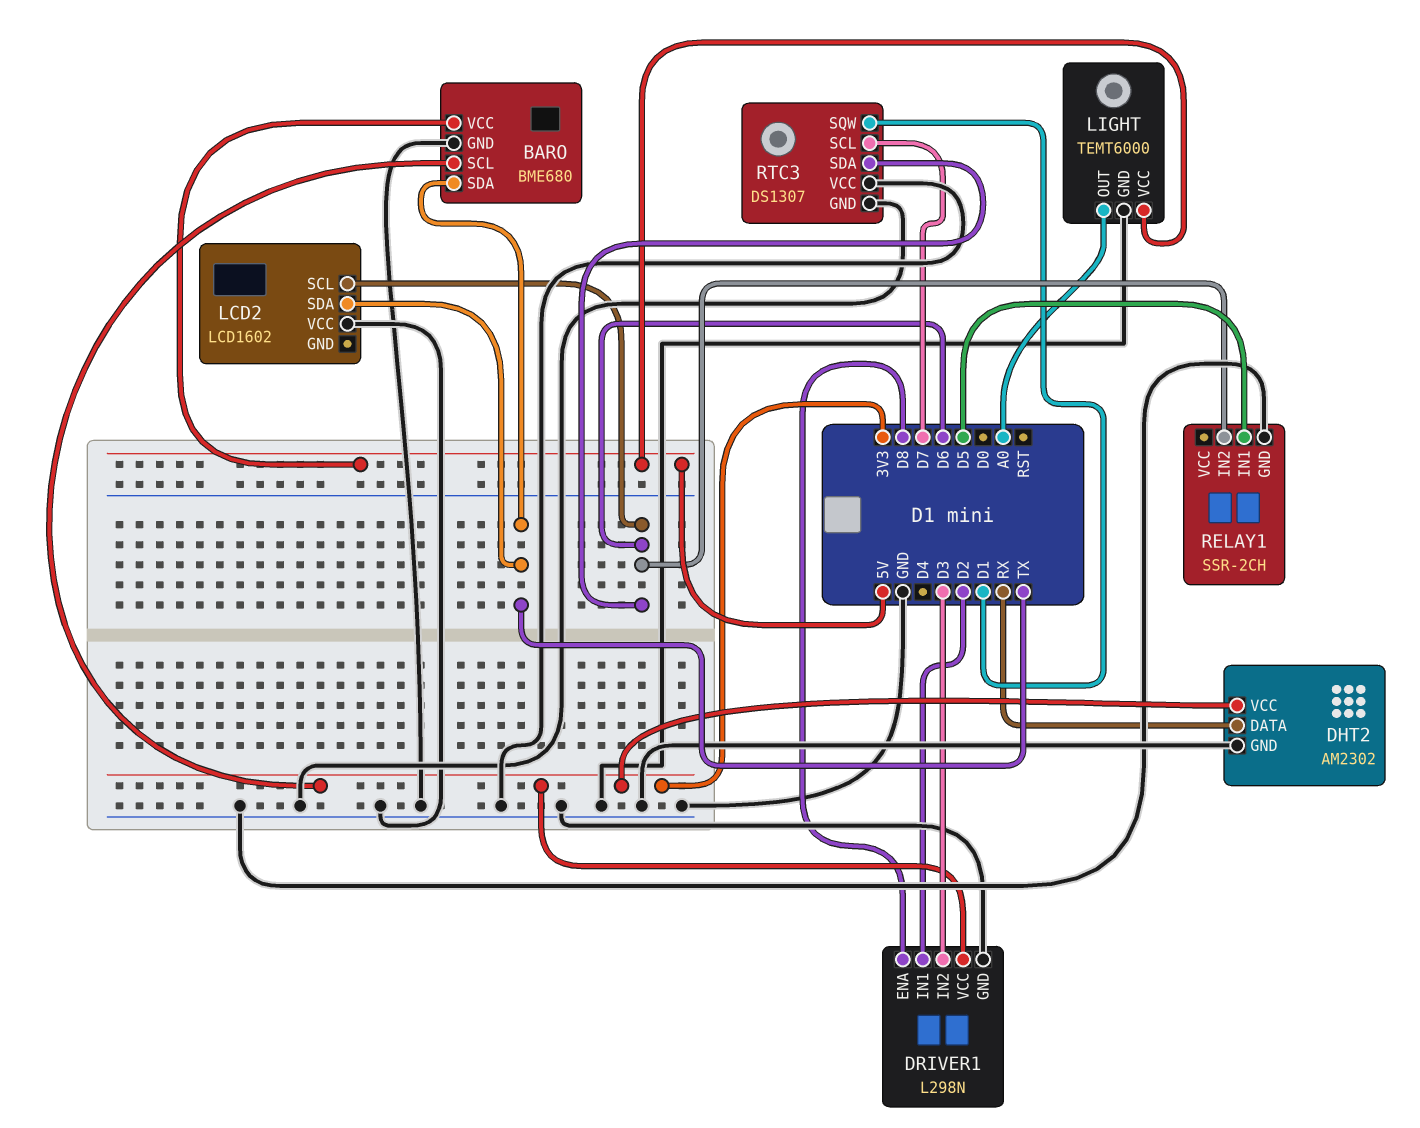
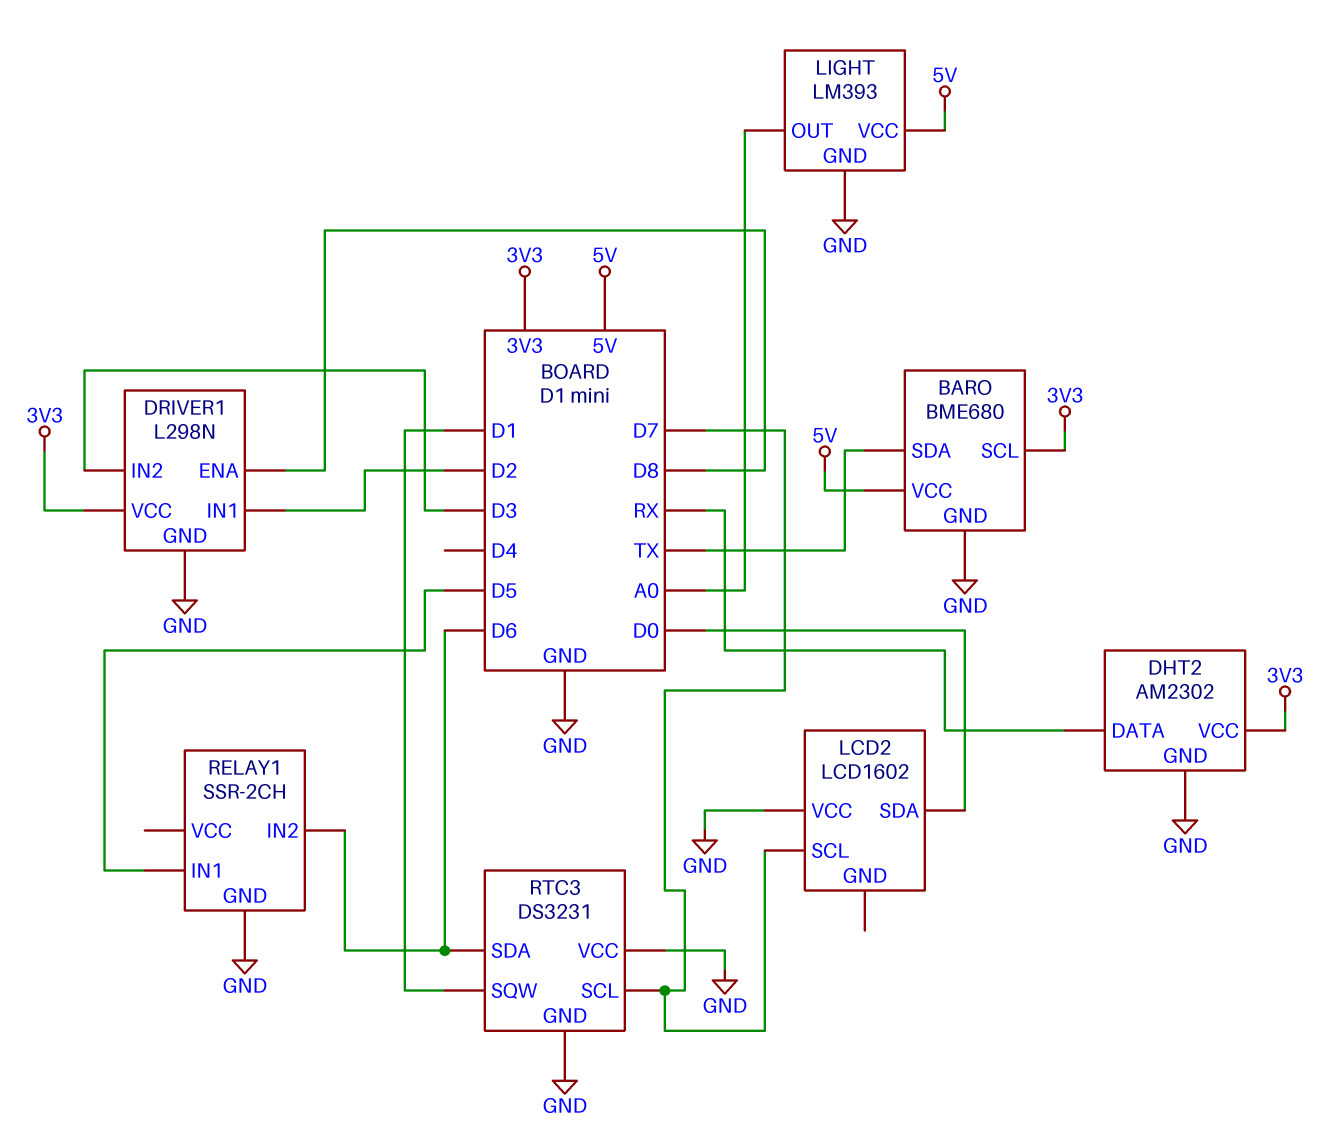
LCD2 pin SCL: D6 -> D7
LCD2 pin SDA: TX -> D0
LIGHT: TEMT6000 -> LM393
RTC3: DS1307 -> DS3231

